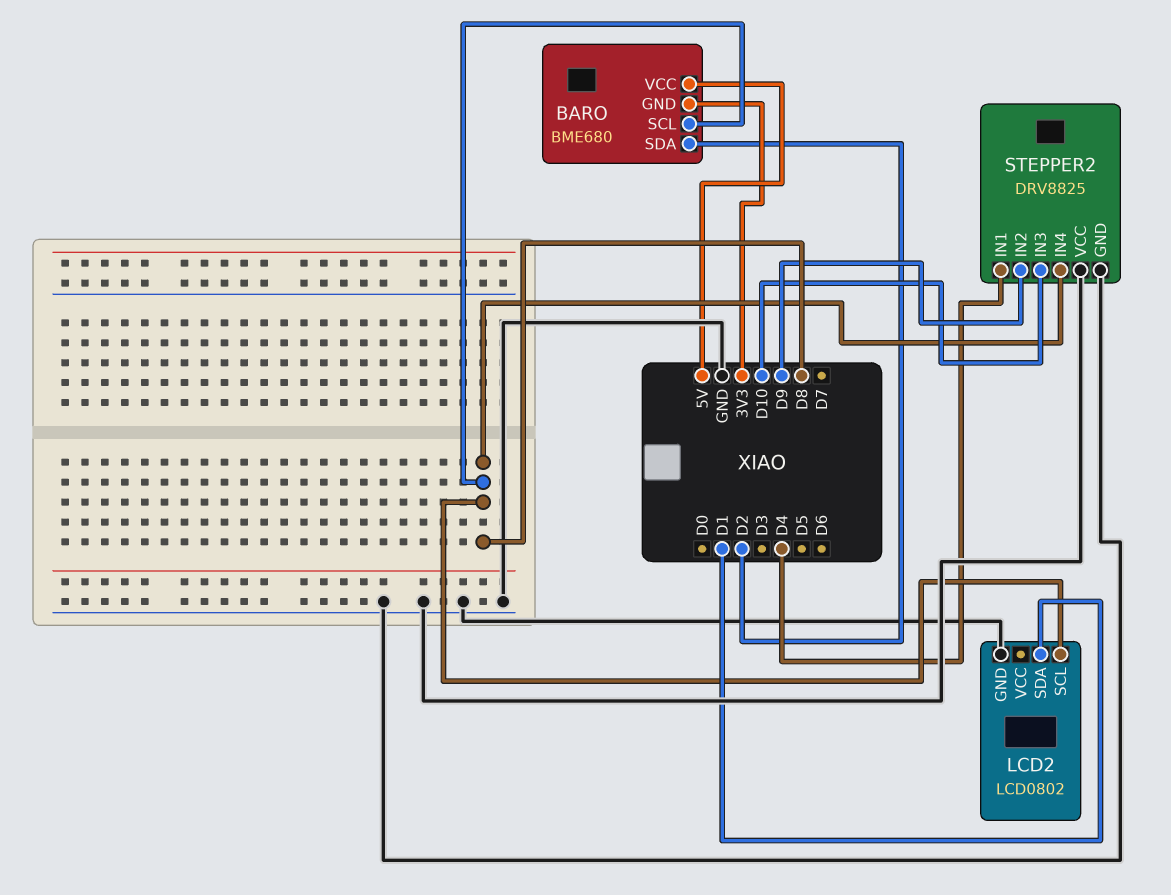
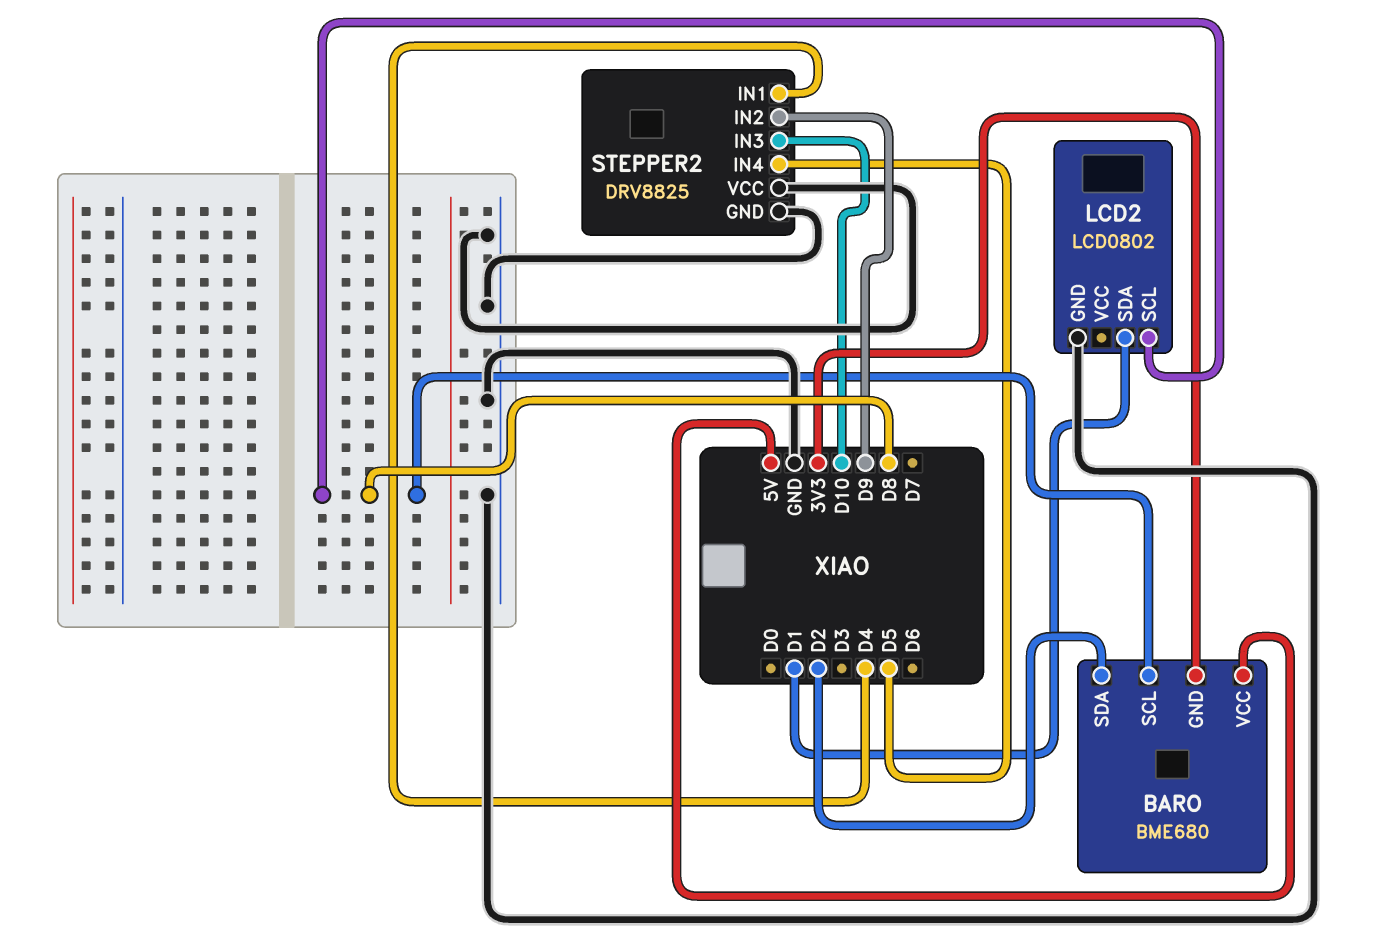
STEPPER2 pin IN4: D8 -> D5

